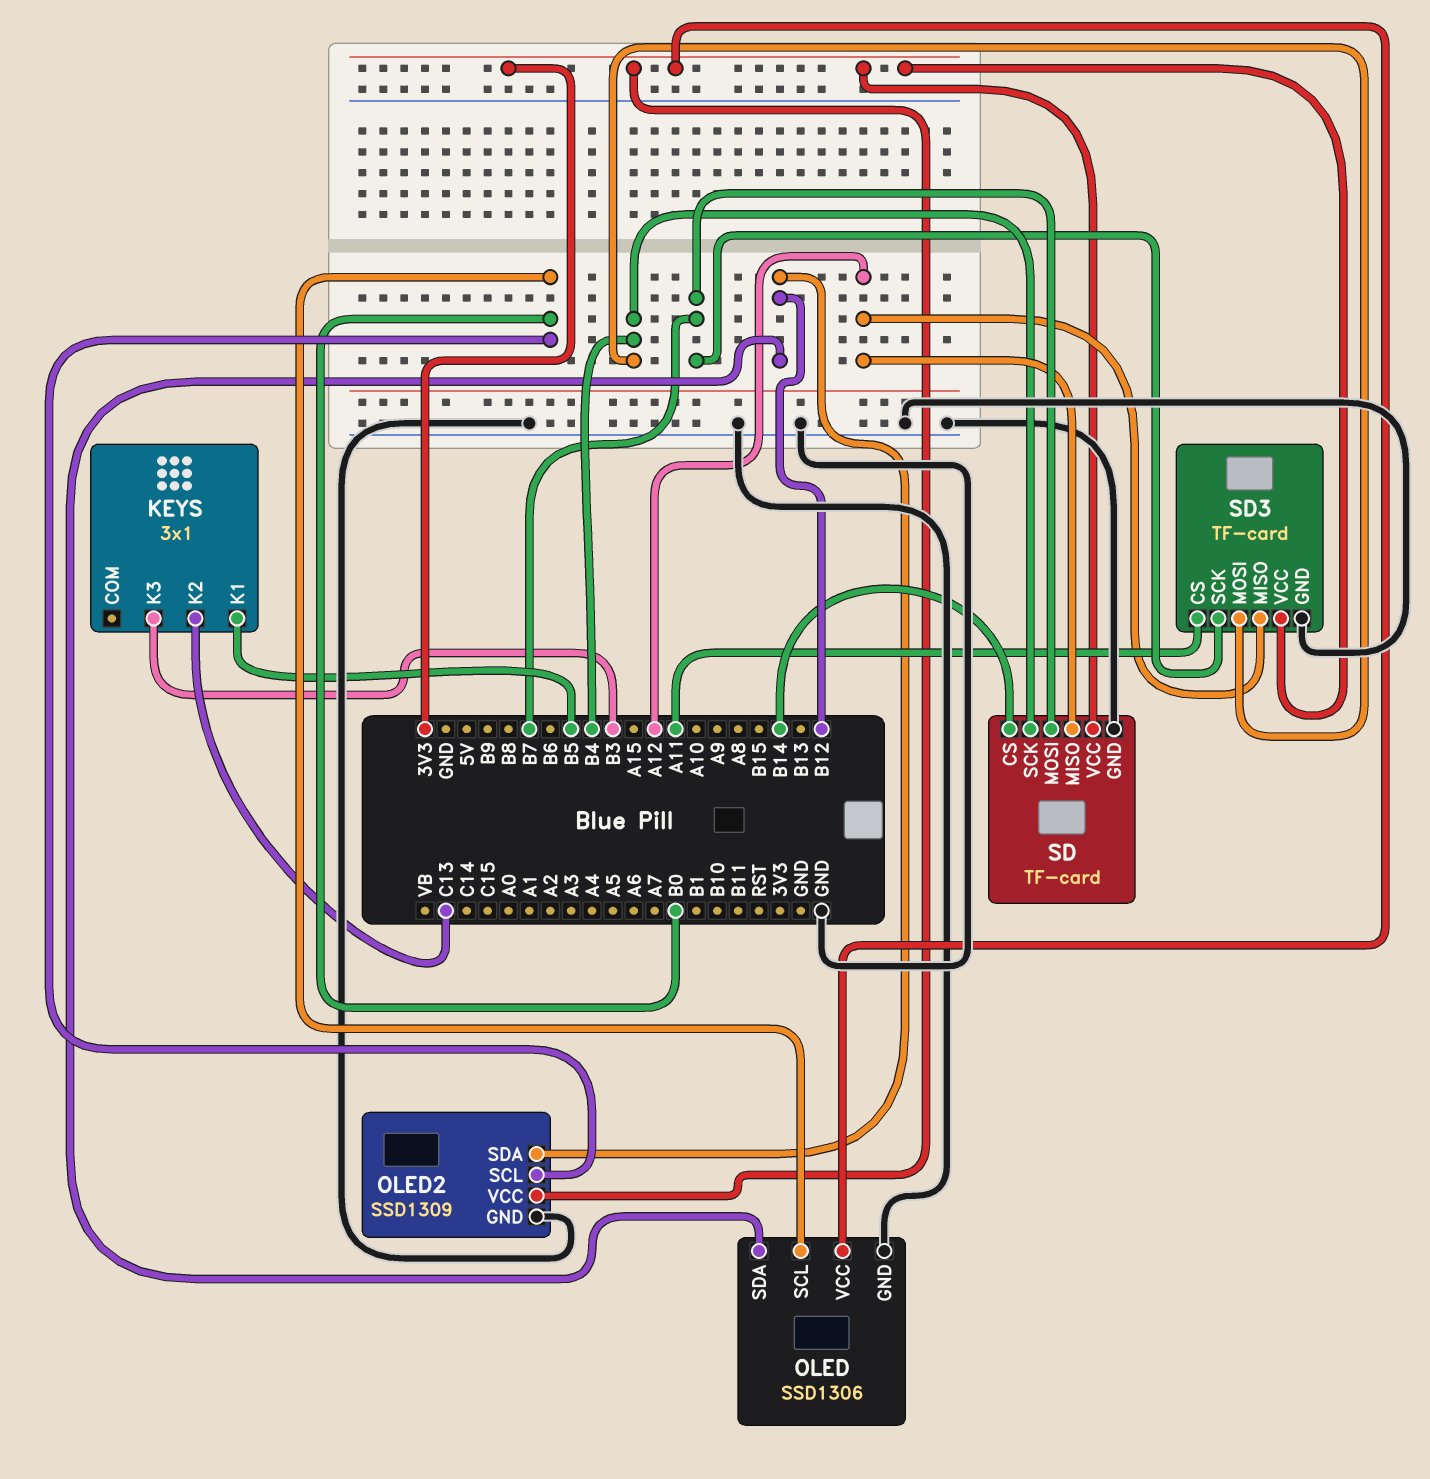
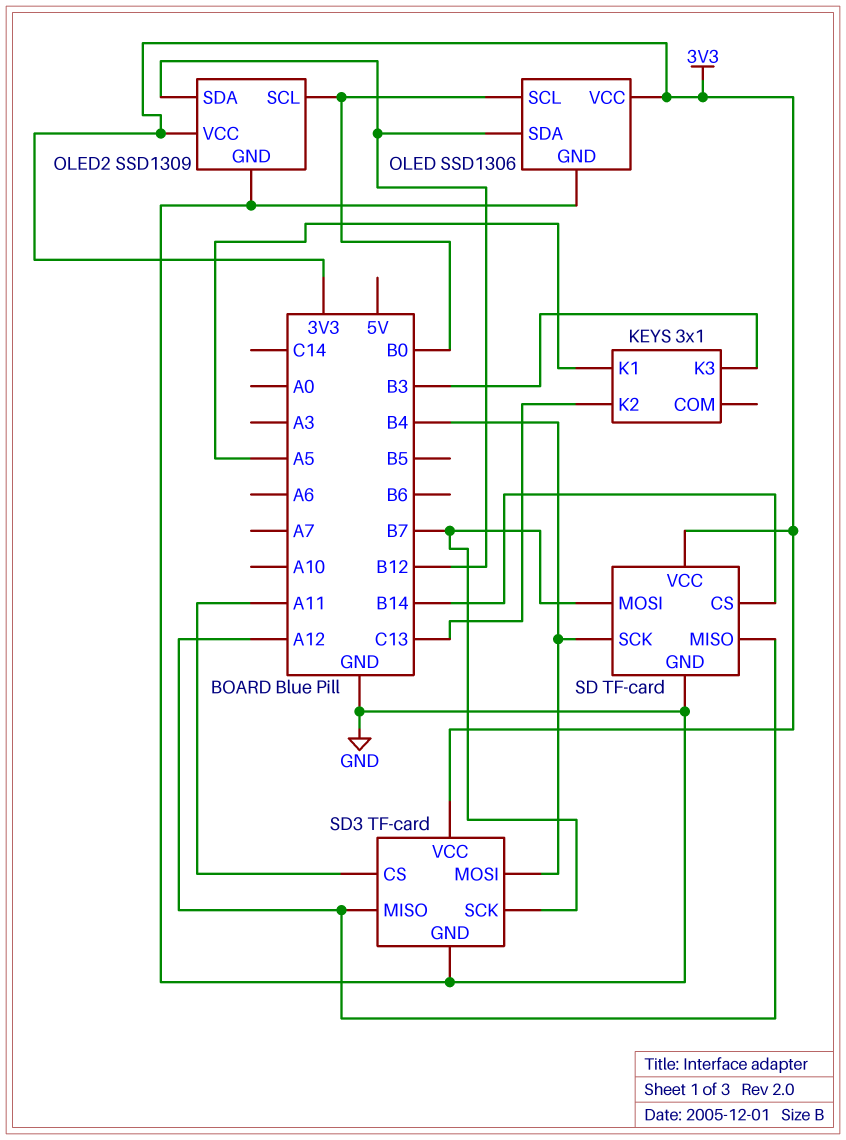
KEYS pin K1: B5 -> A5

